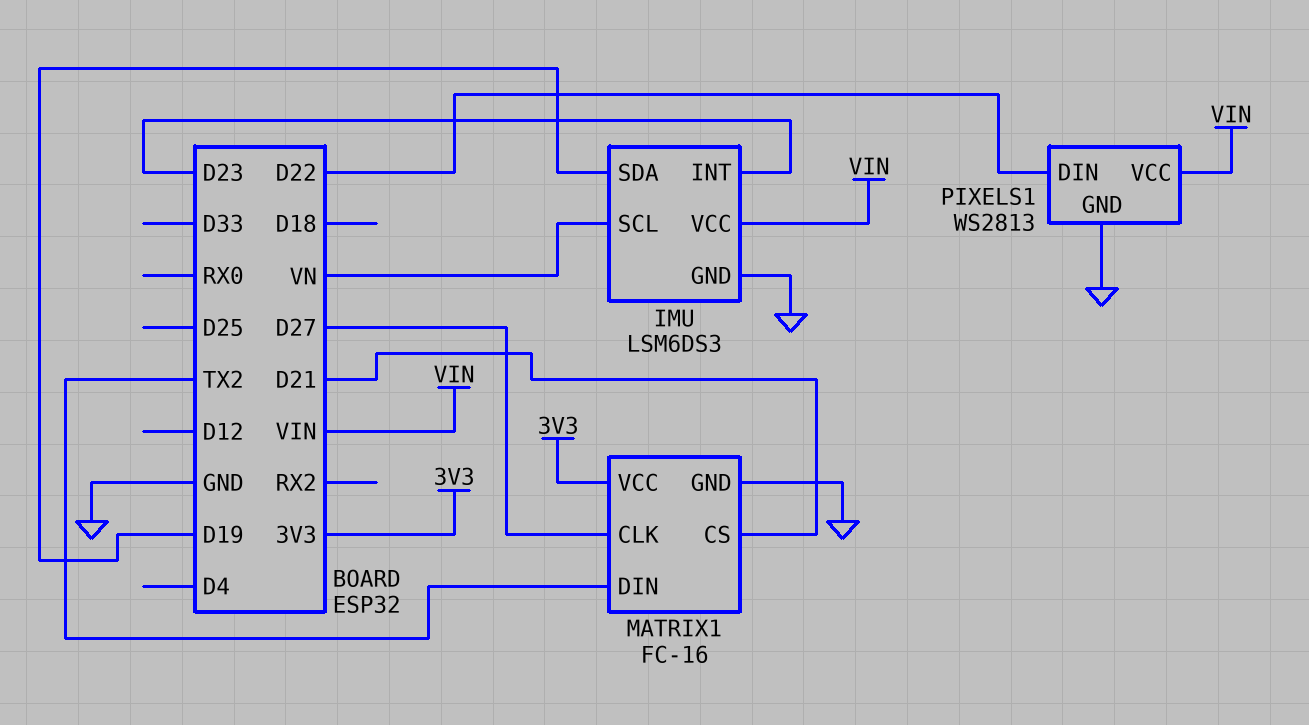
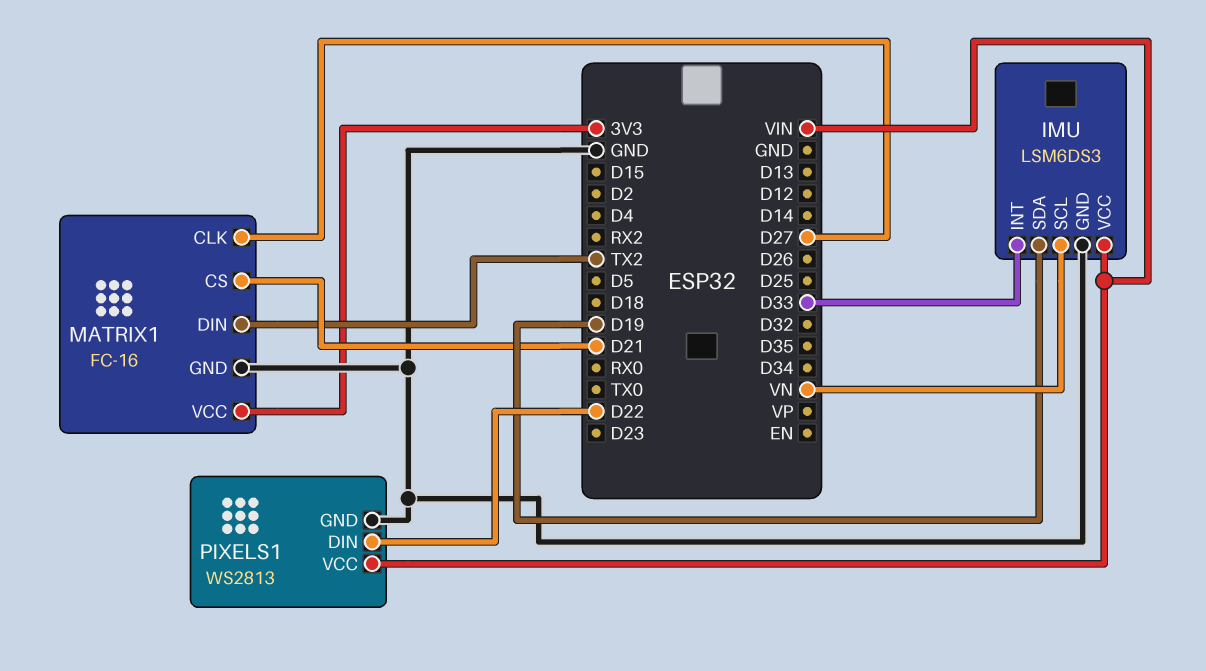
IMU pin INT: D23 -> D33

